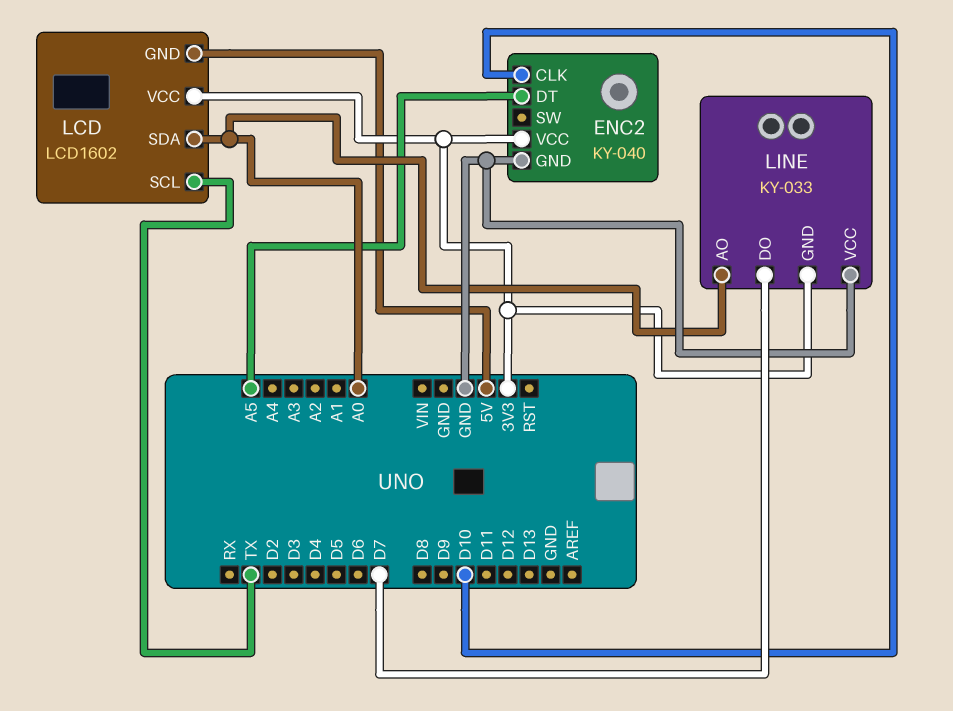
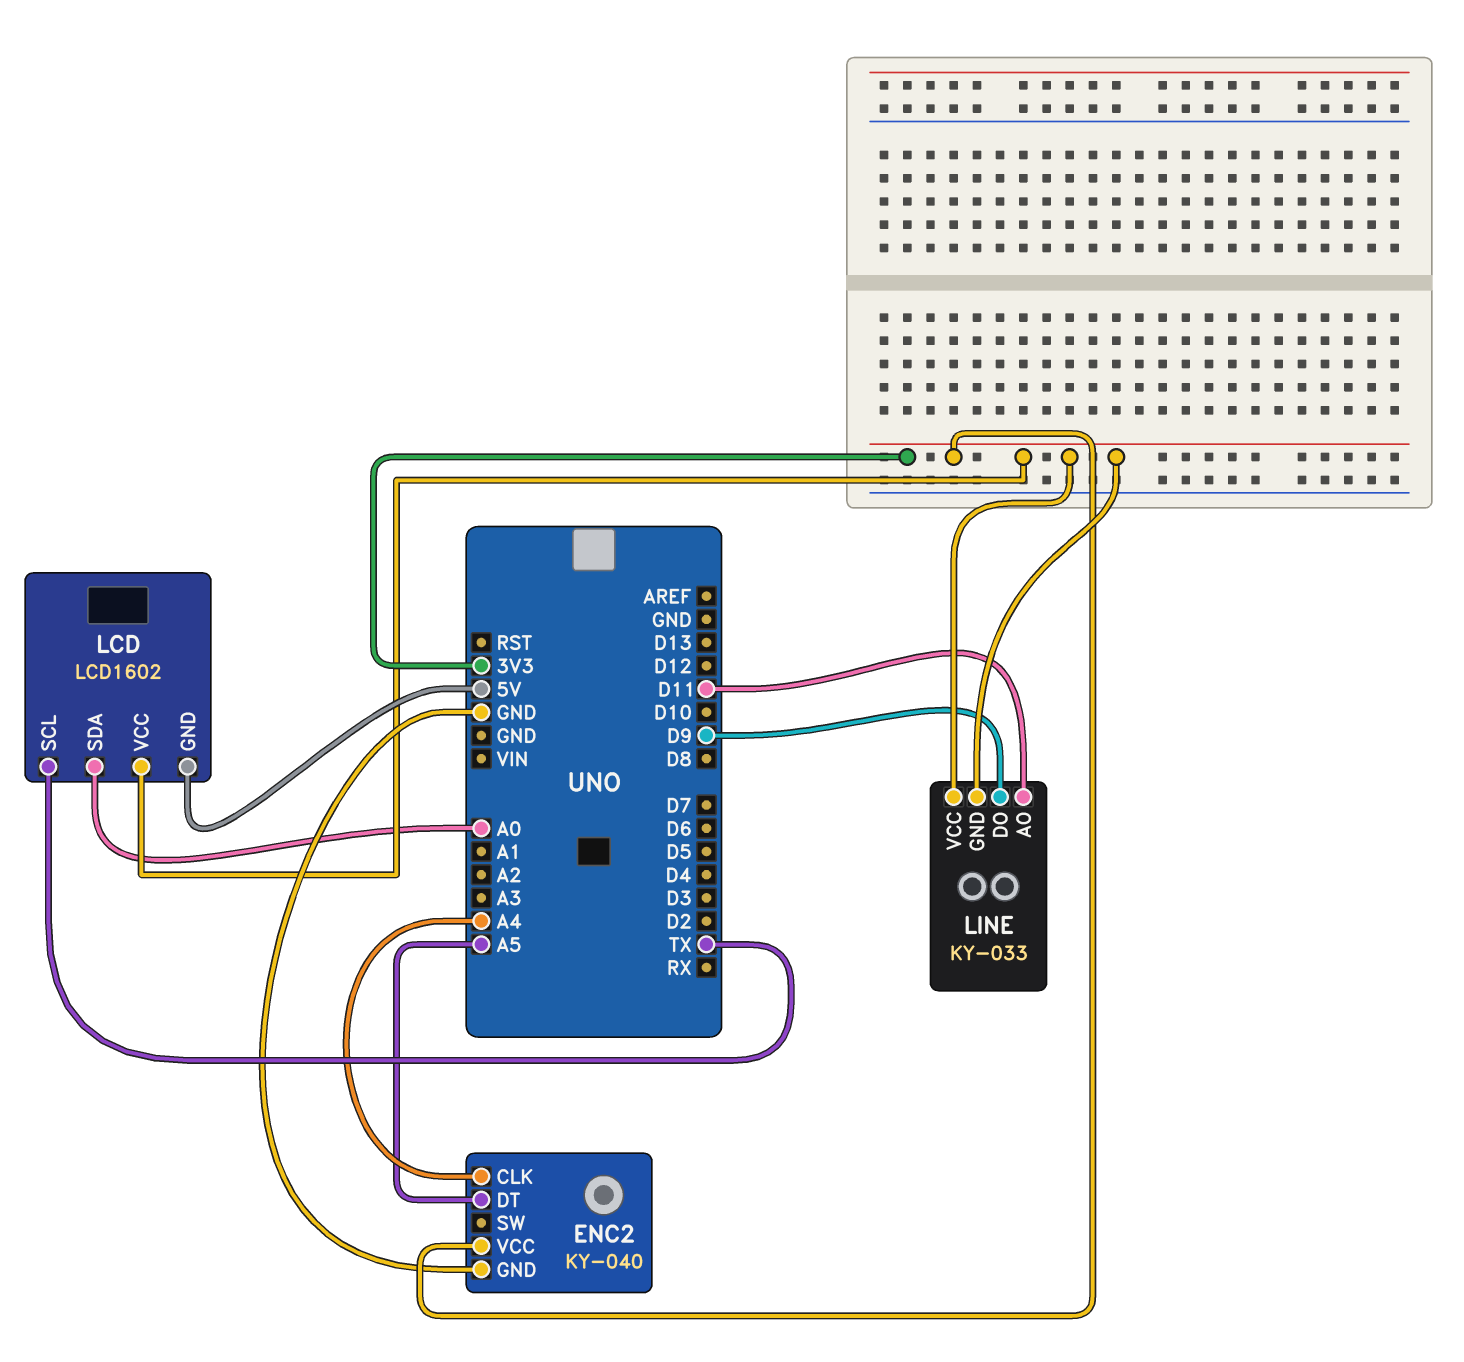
ENC2 pin CLK: D10 -> A4
LINE pin AO: A0 -> D11
LINE pin DO: D7 -> D9
LINE pin VCC: GND -> 3V3

